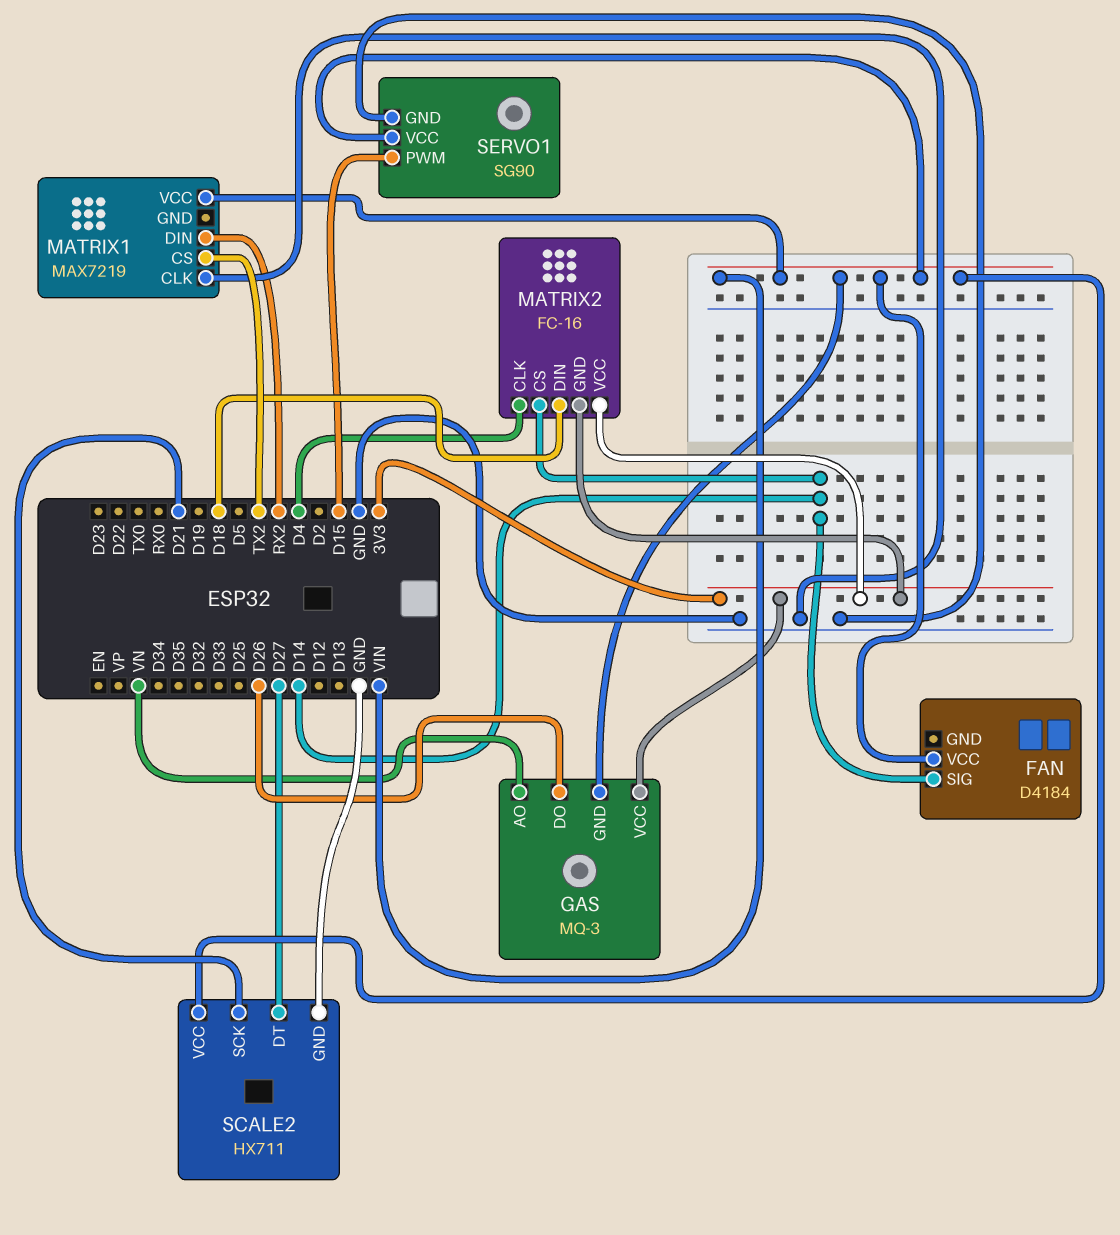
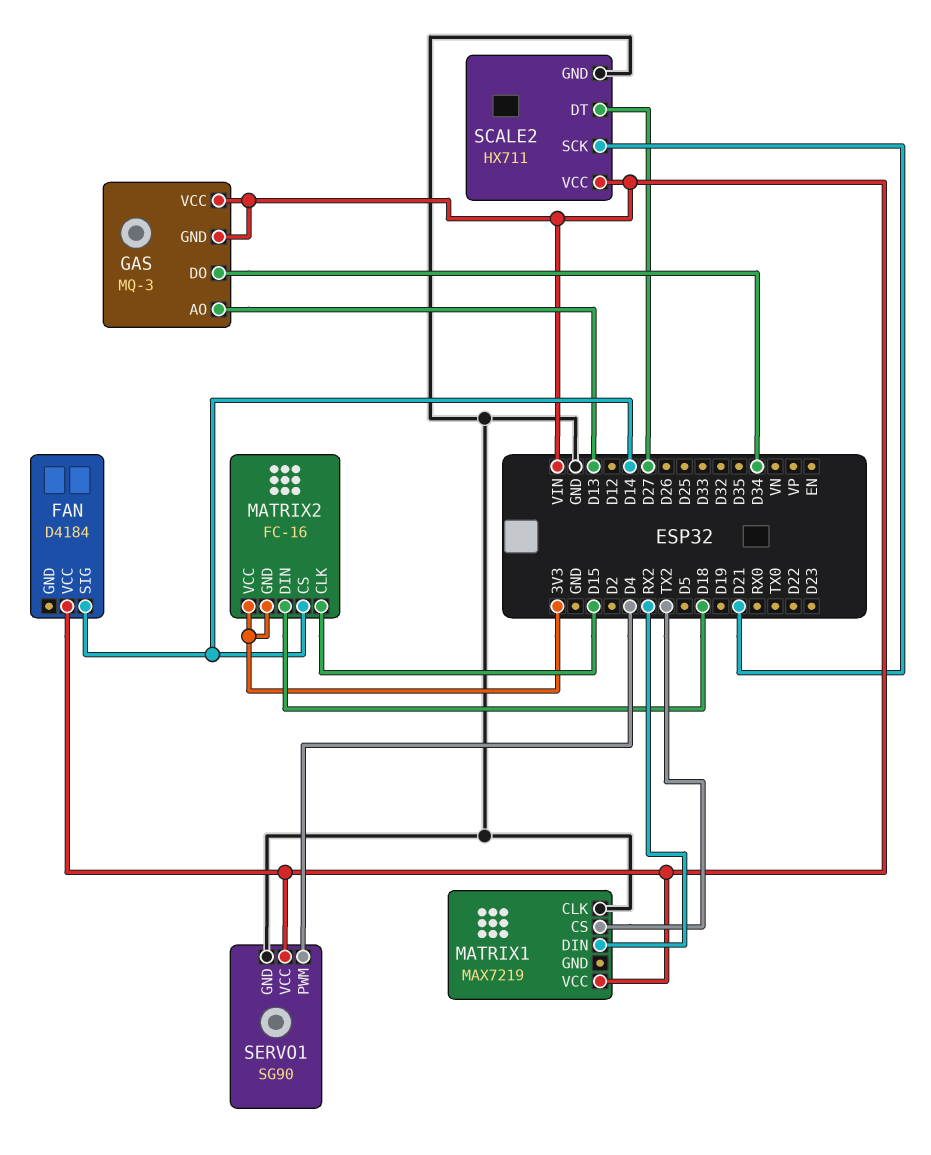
GAS pin AO: VN -> D13
GAS pin DO: D26 -> D34
GAS pin VCC: 3V3 -> VIN
MATRIX2 pin CLK: D4 -> D15
SERVO1 pin PWM: D15 -> D4

